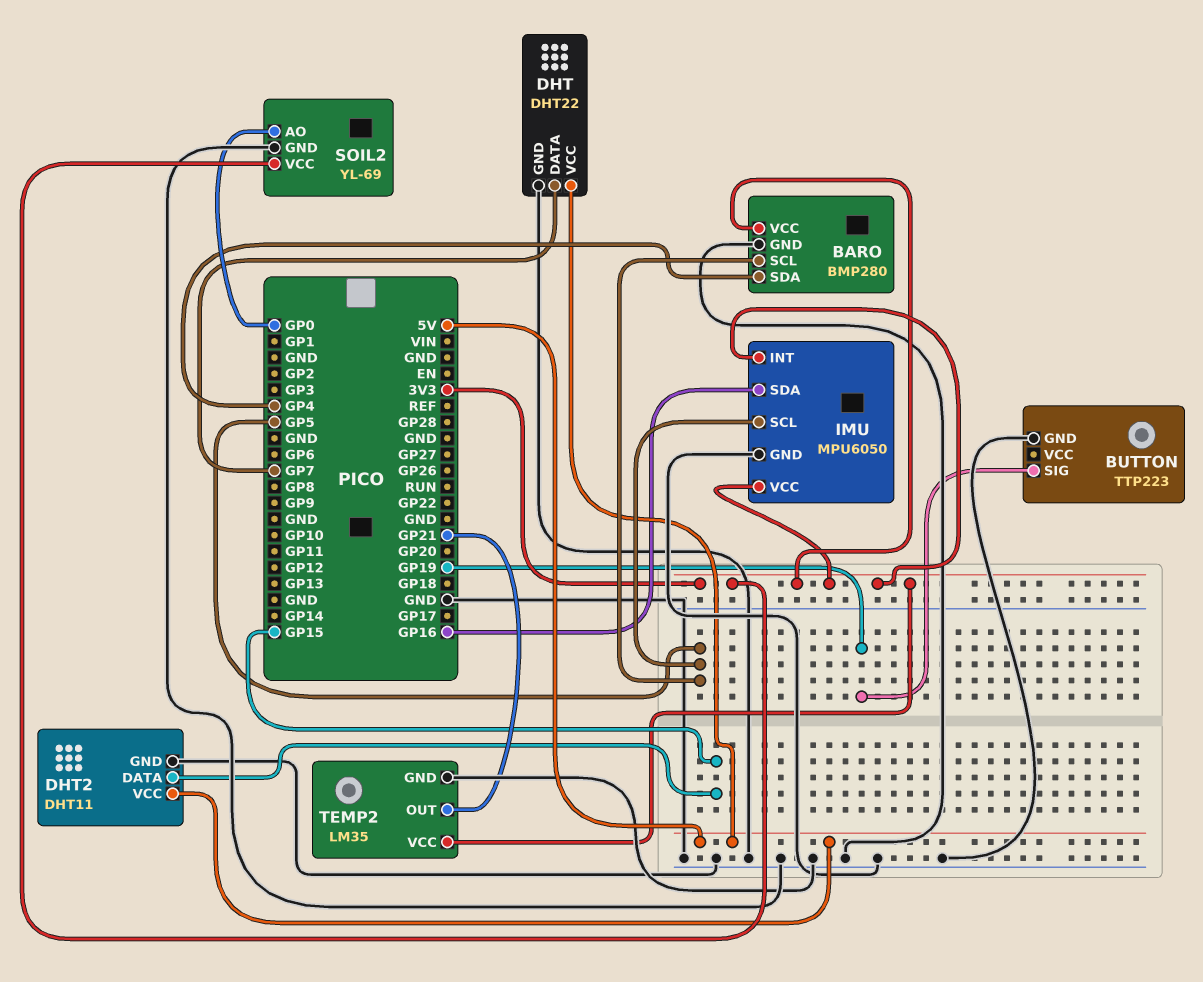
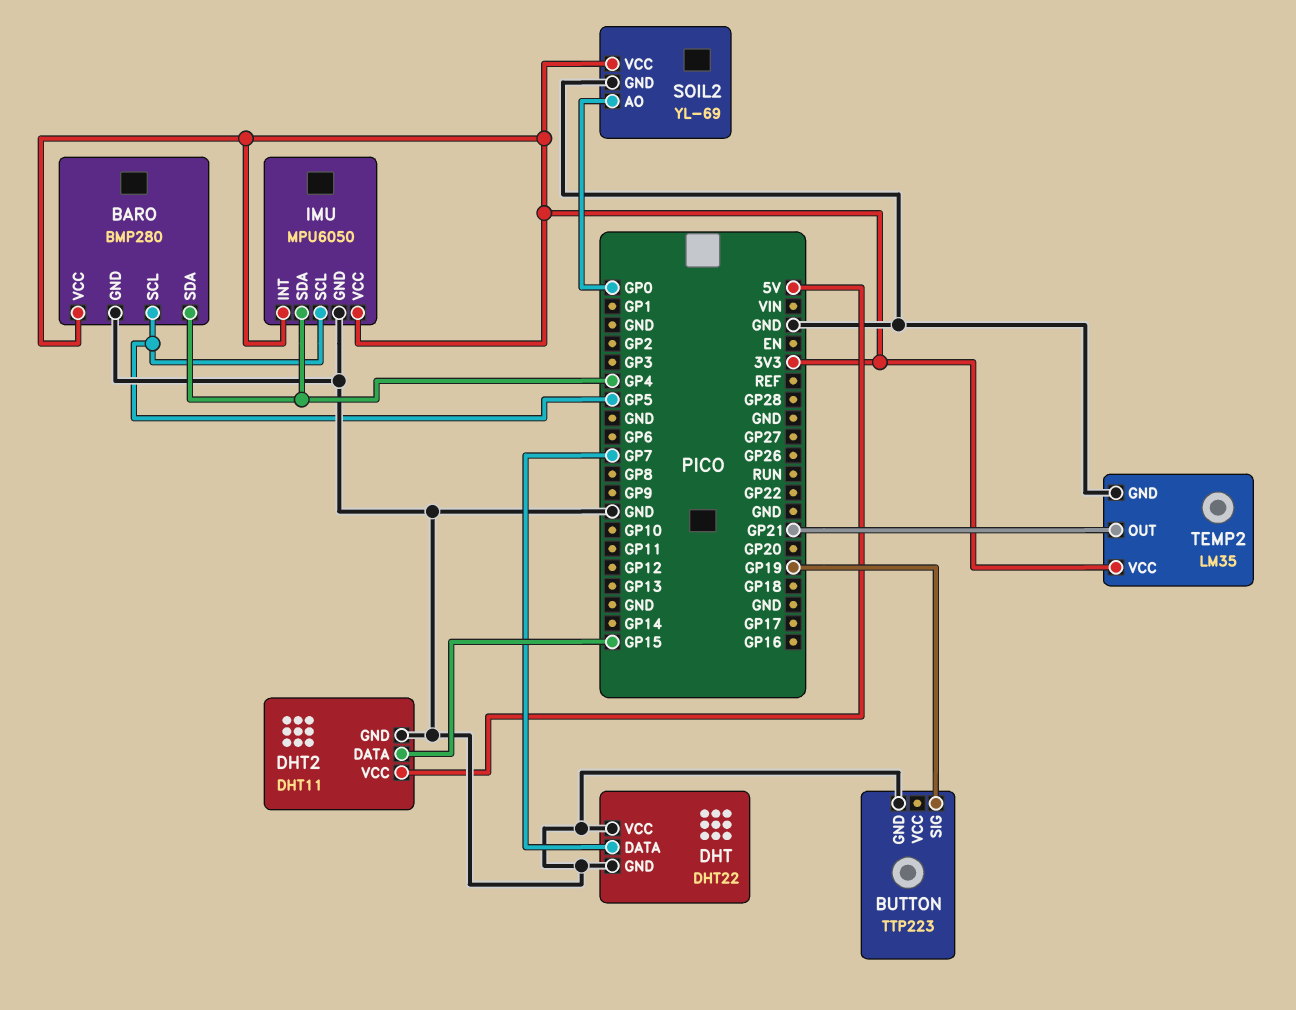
DHT pin VCC: 5V -> GND
IMU pin SDA: GP16 -> GP4

